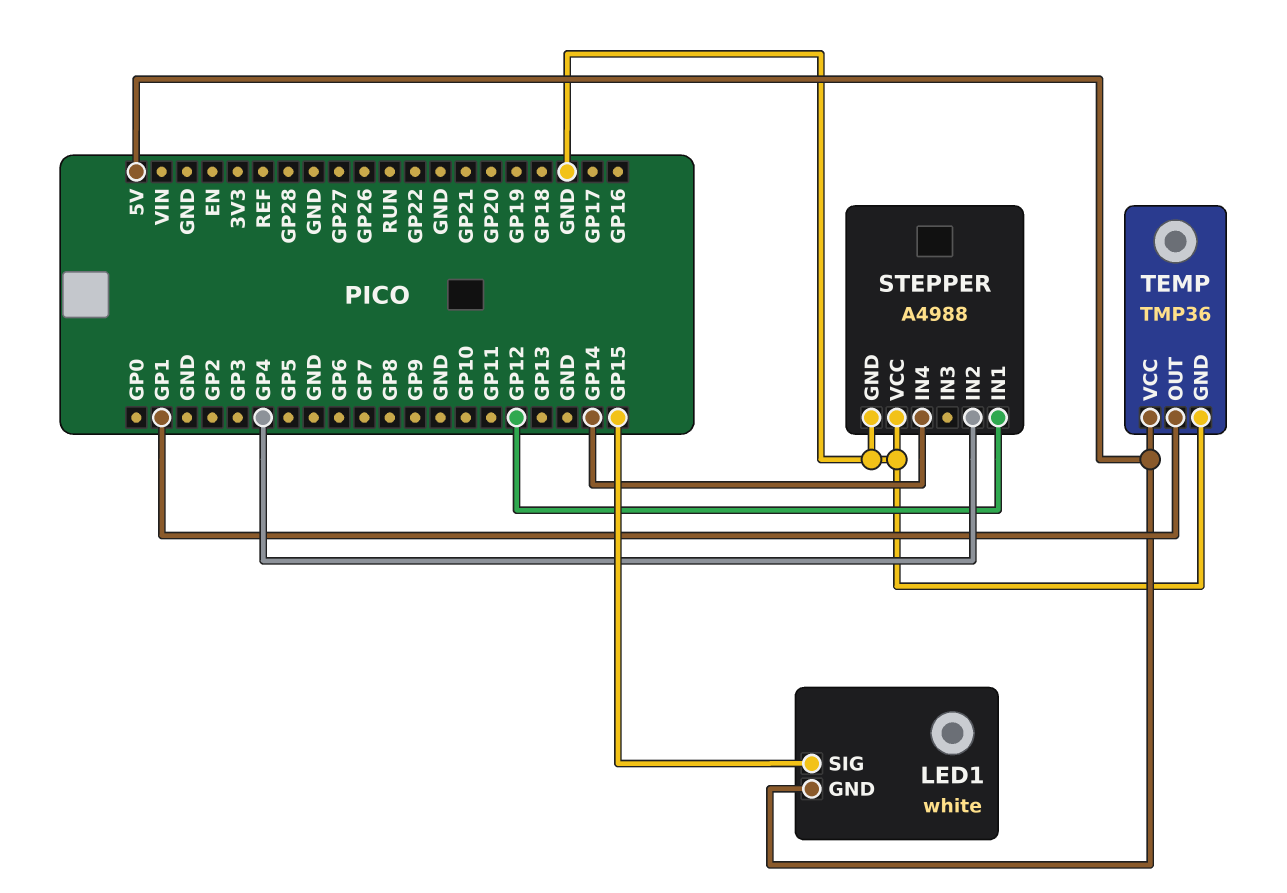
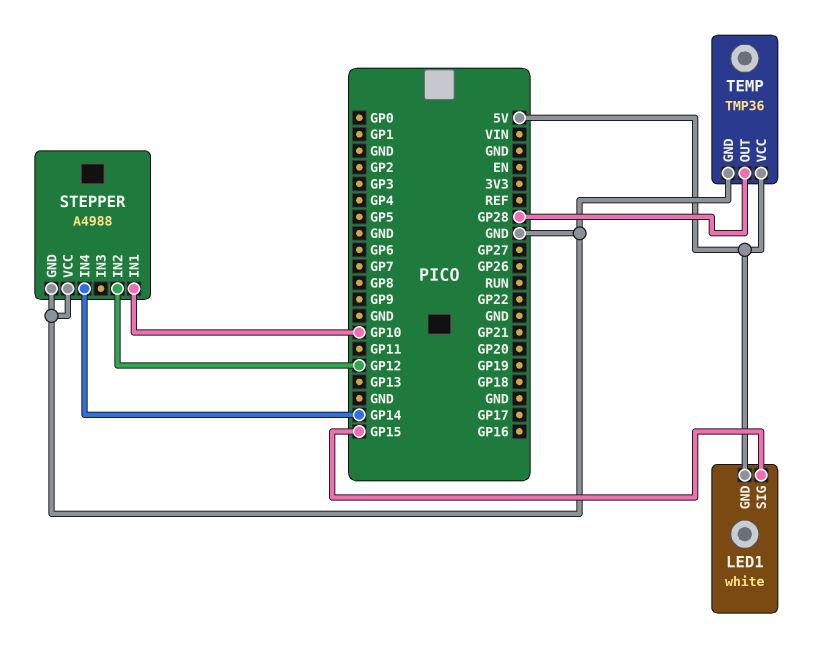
STEPPER pin IN1: GP12 -> GP10
STEPPER pin IN2: GP4 -> GP12
TEMP pin OUT: GP1 -> GP28

